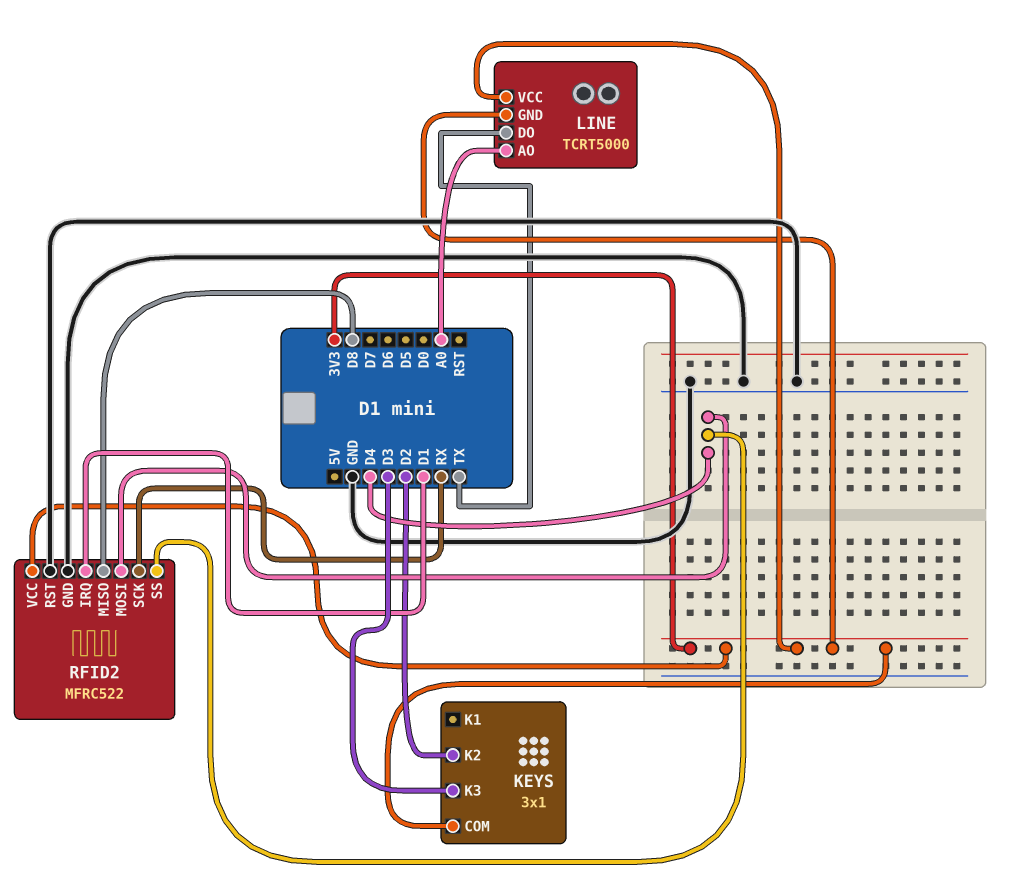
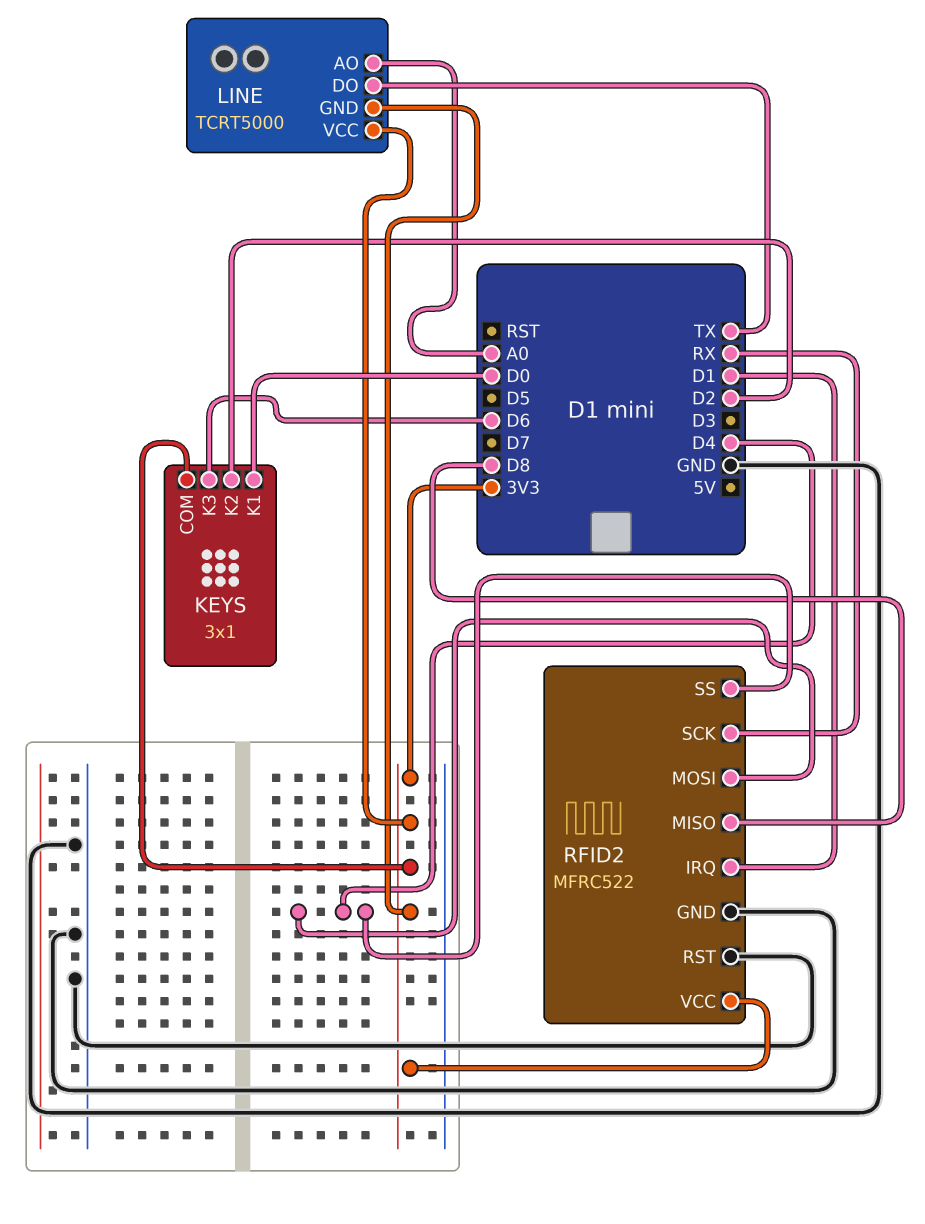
KEYS pin K1: none -> D0
KEYS pin K3: D3 -> D6

